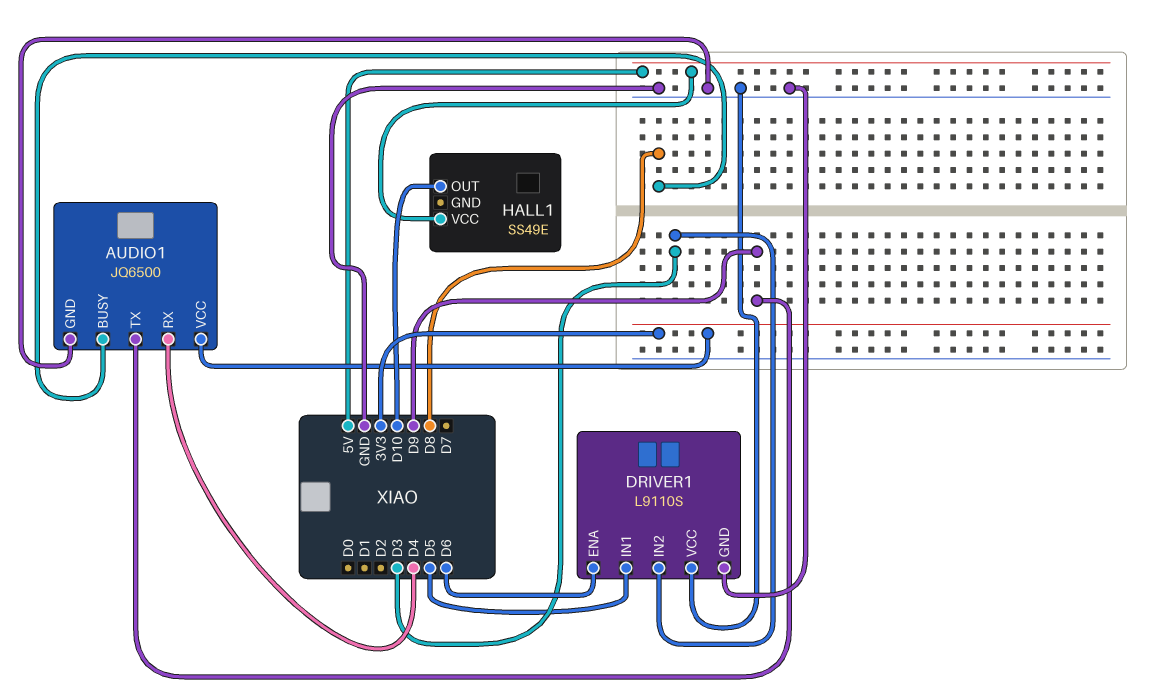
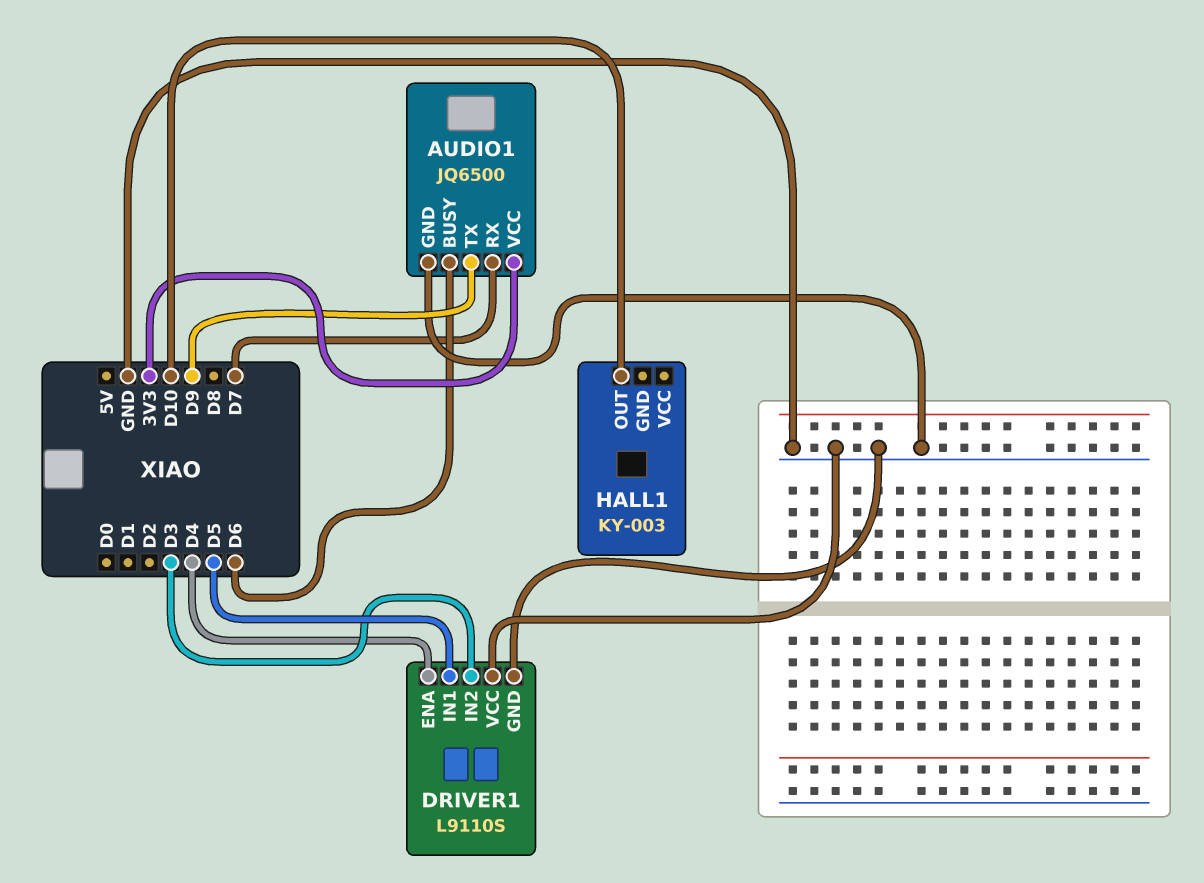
AUDIO1 pin BUSY: D8 -> D6
AUDIO1 pin RX: D4 -> D7
DRIVER1 pin ENA: D6 -> D4
HALL1: SS49E -> KY-003
HALL1 pin VCC: 5V -> none

